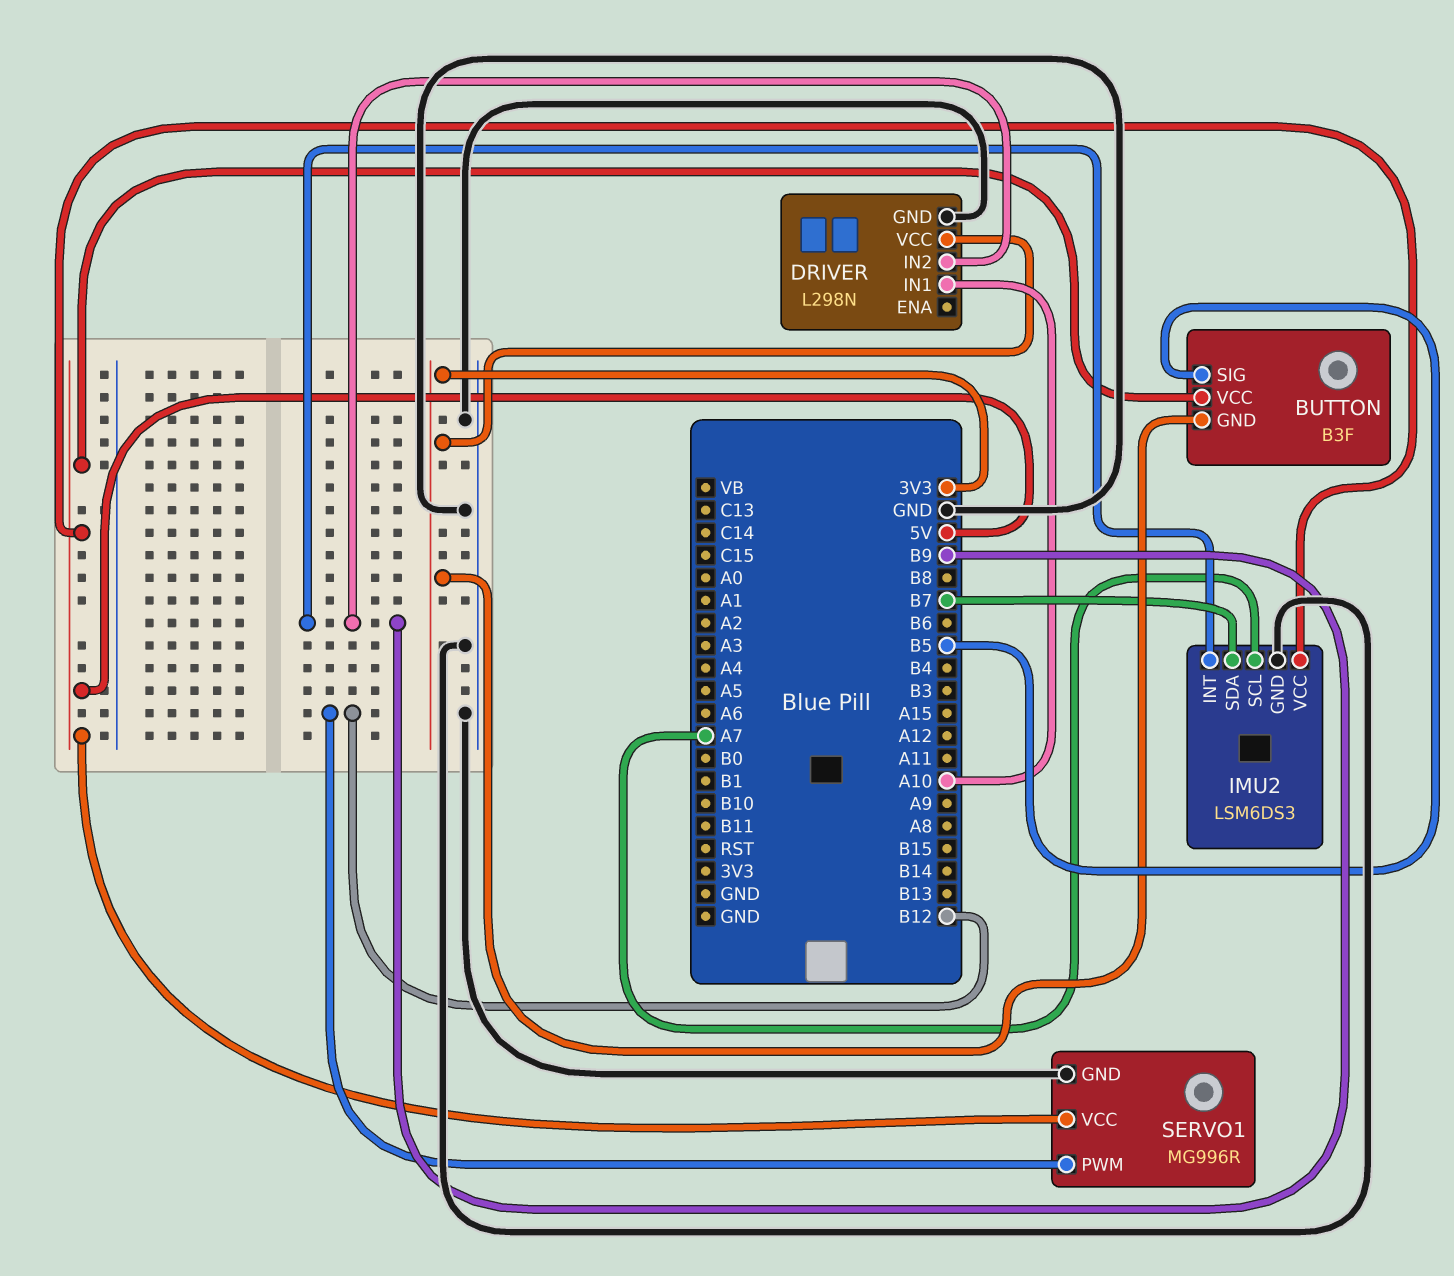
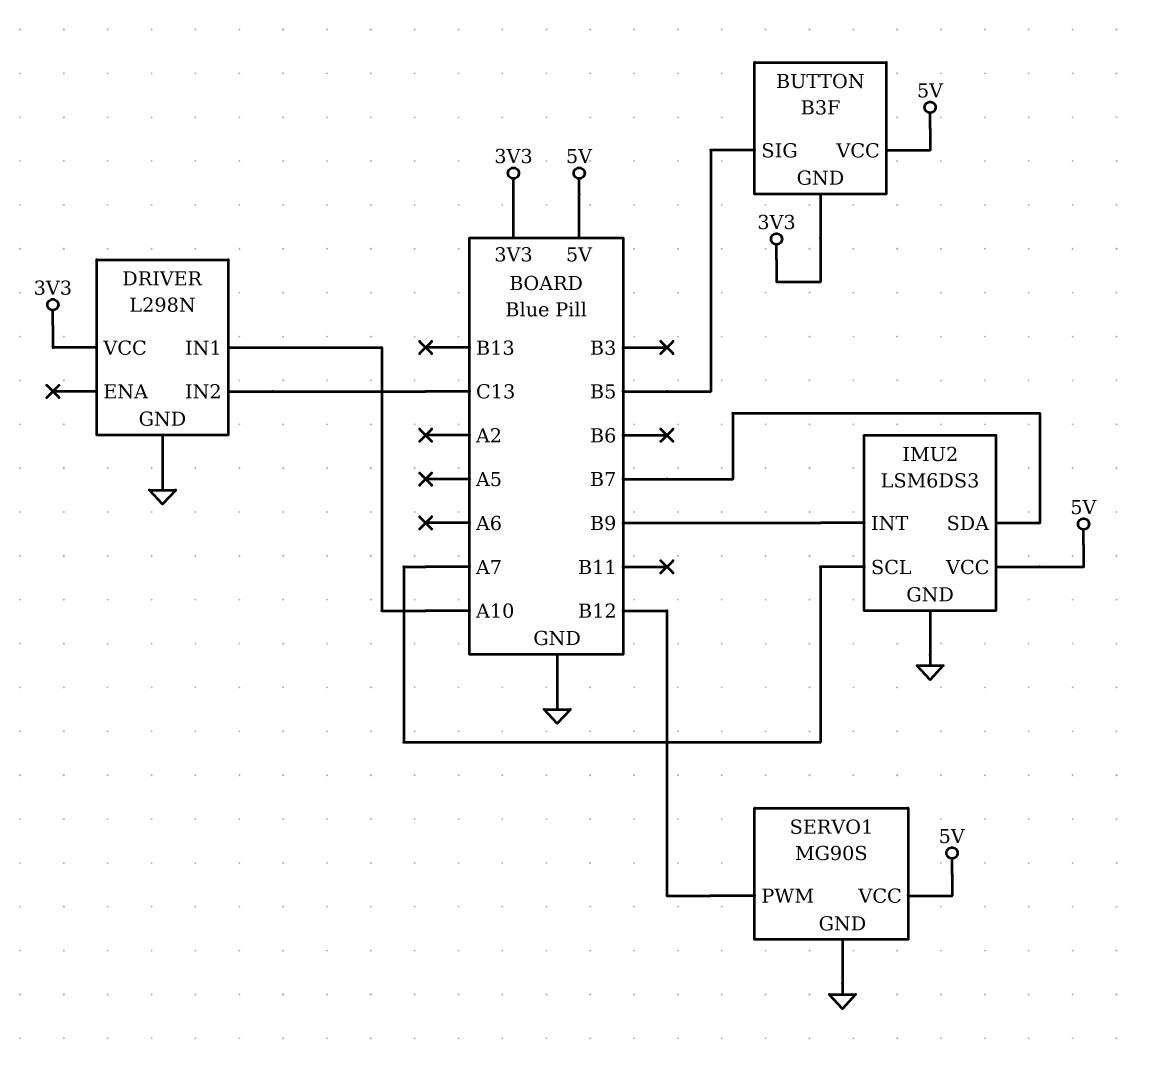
DRIVER pin IN2: B9 -> C13
SERVO1: MG996R -> MG90S

